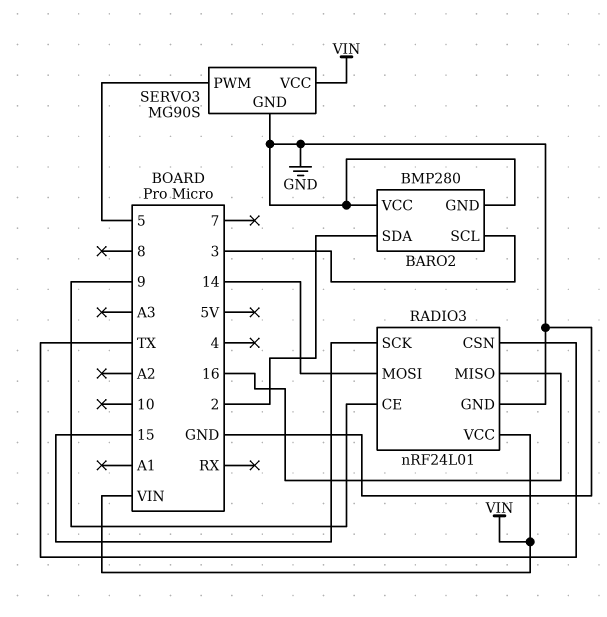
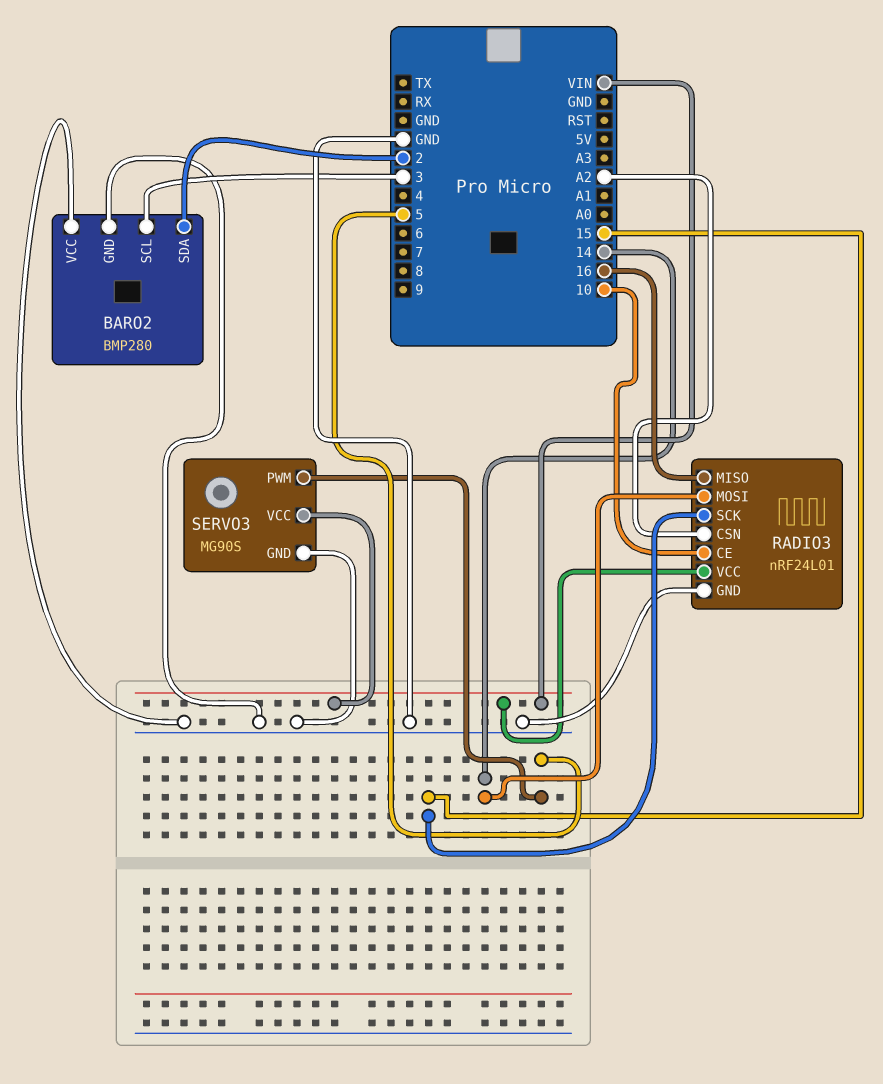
RADIO3 pin CE: 9 -> 10
RADIO3 pin CSN: TX -> A2

